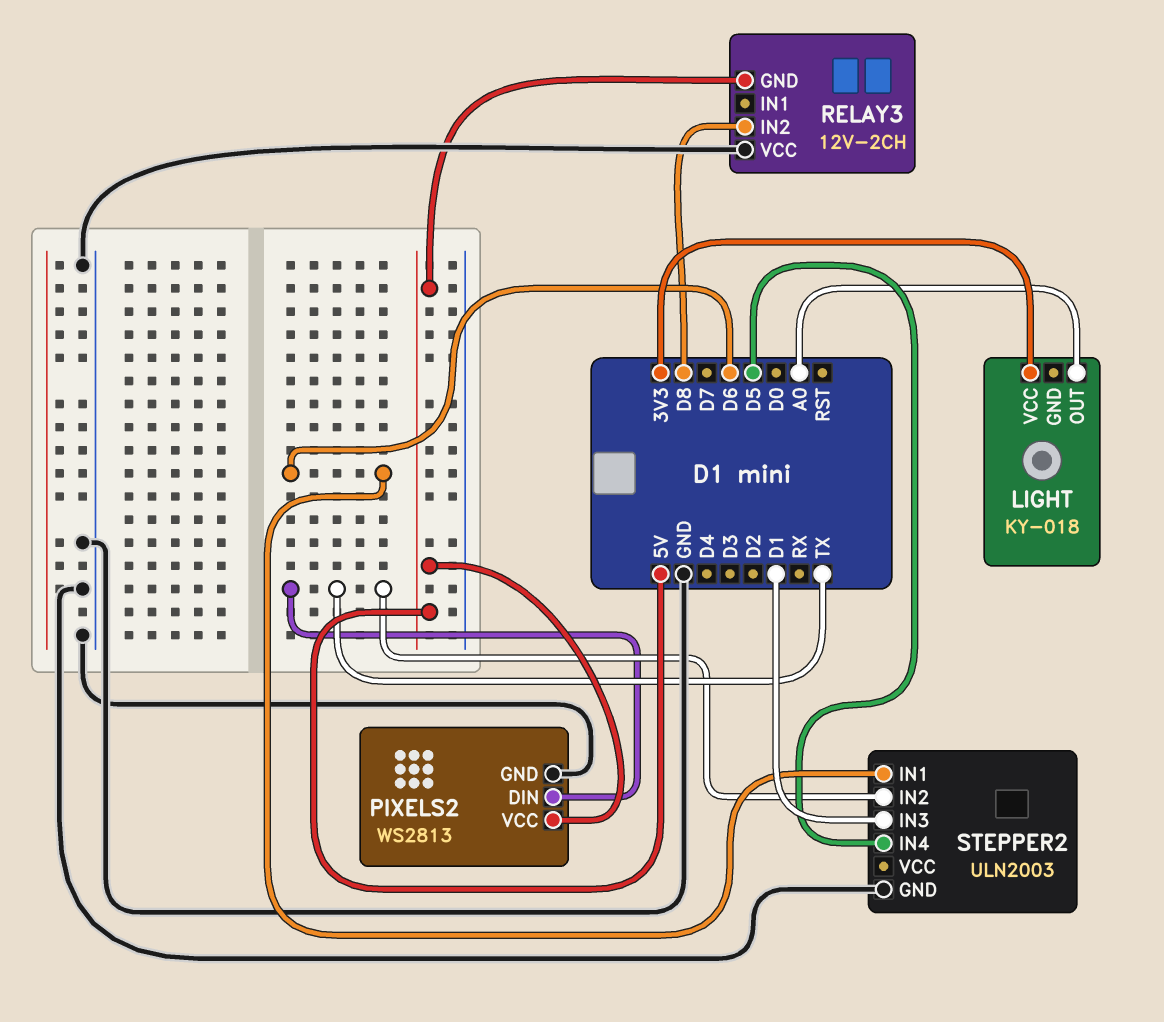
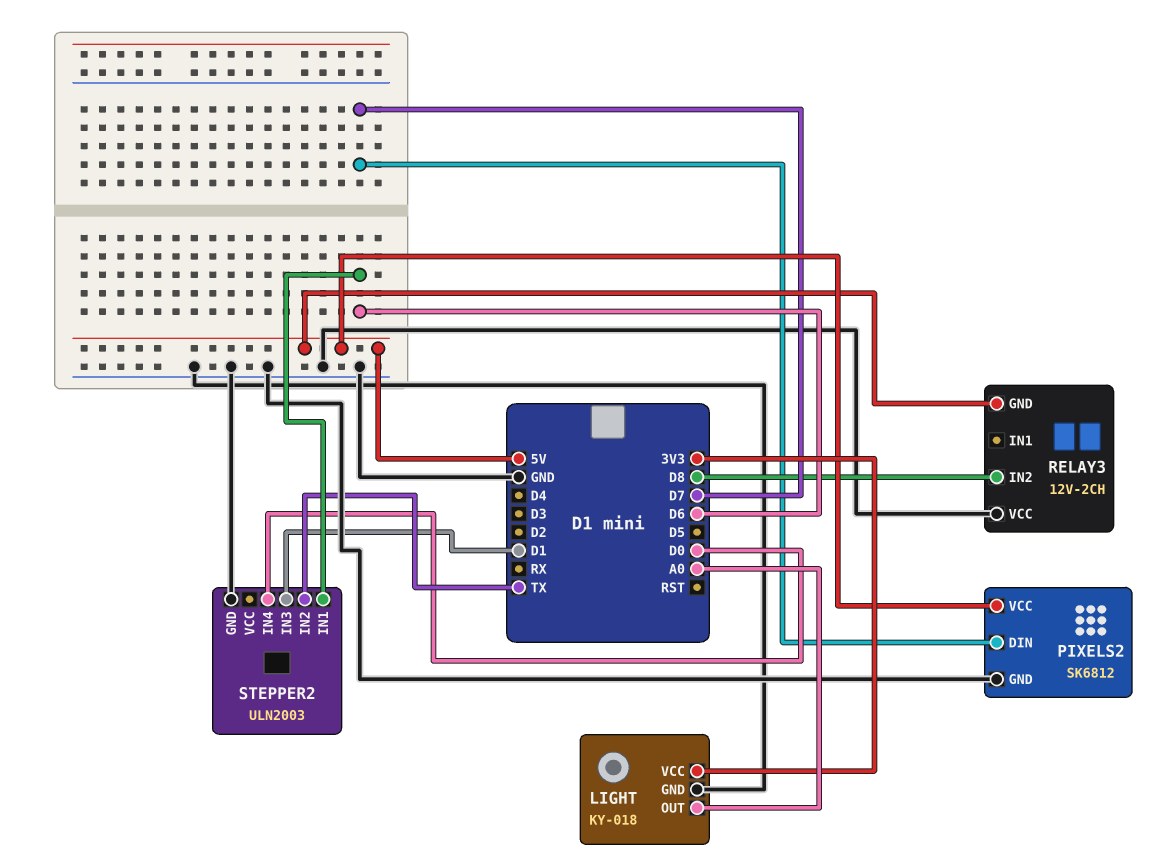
LIGHT pin GND: none -> GND
PIXELS2: WS2813 -> SK6812
PIXELS2 pin DIN: TX -> D7
STEPPER2 pin IN4: D5 -> D0

